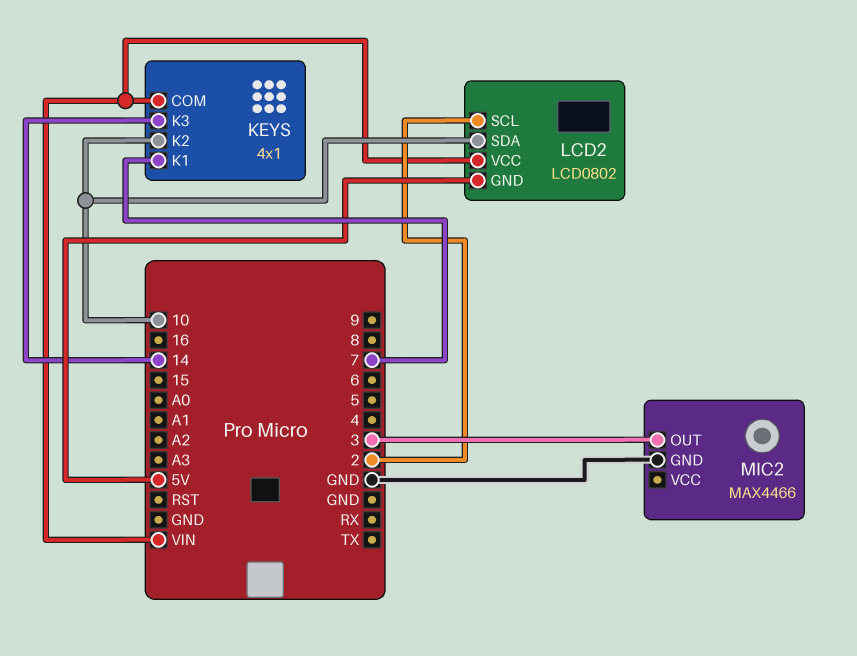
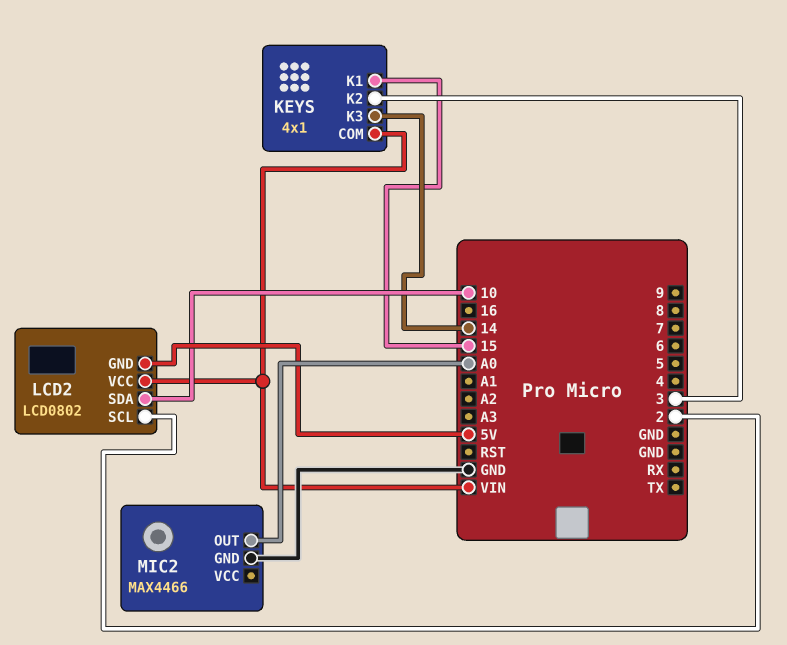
KEYS pin K1: 7 -> 15
KEYS pin K2: 10 -> 3
MIC2 pin OUT: 3 -> A0

